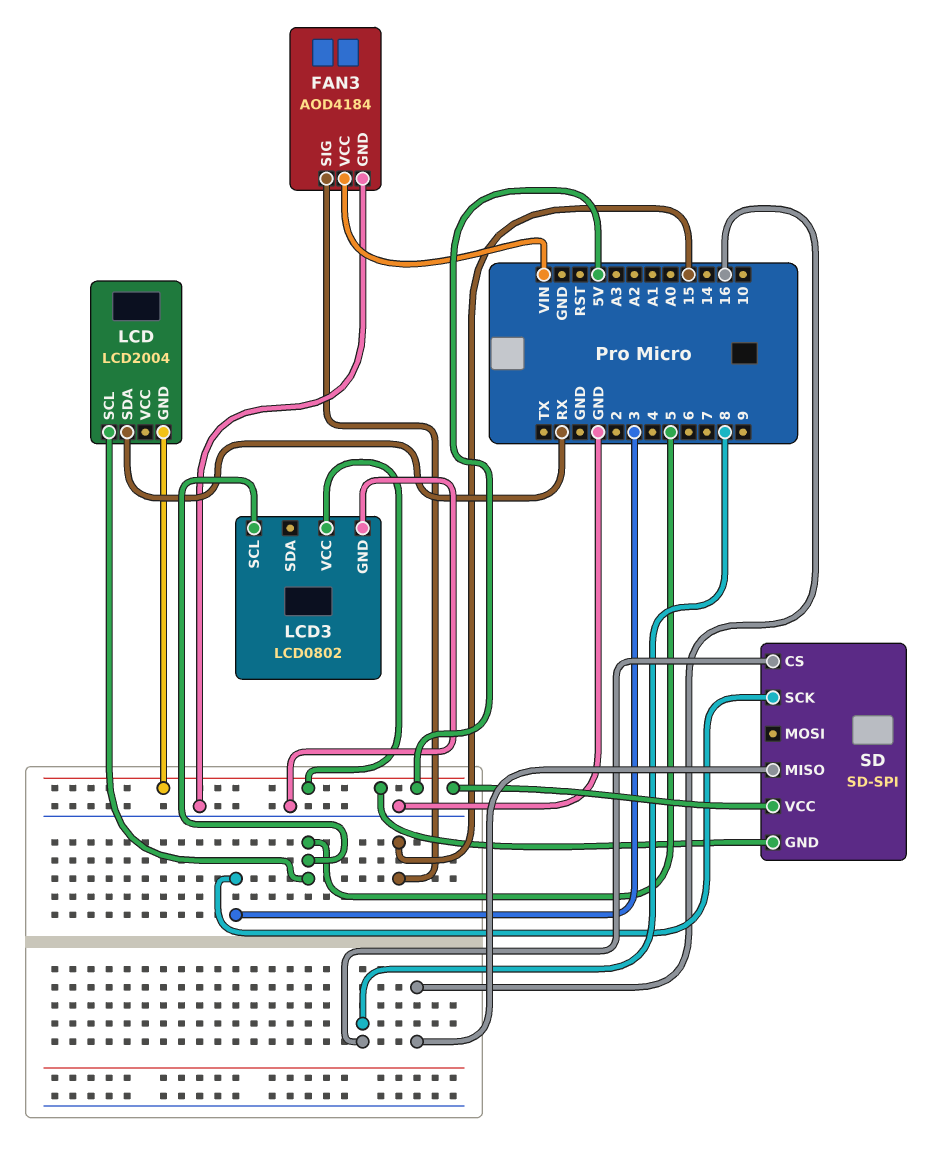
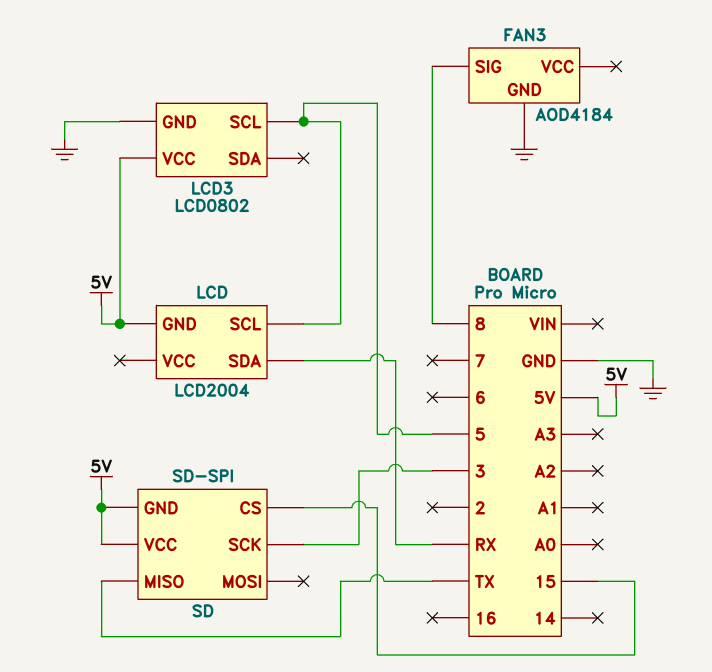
FAN3 pin SIG: 15 -> 8
FAN3 pin VCC: VIN -> none
SD pin CS: 8 -> 15
SD pin MISO: 16 -> TX

